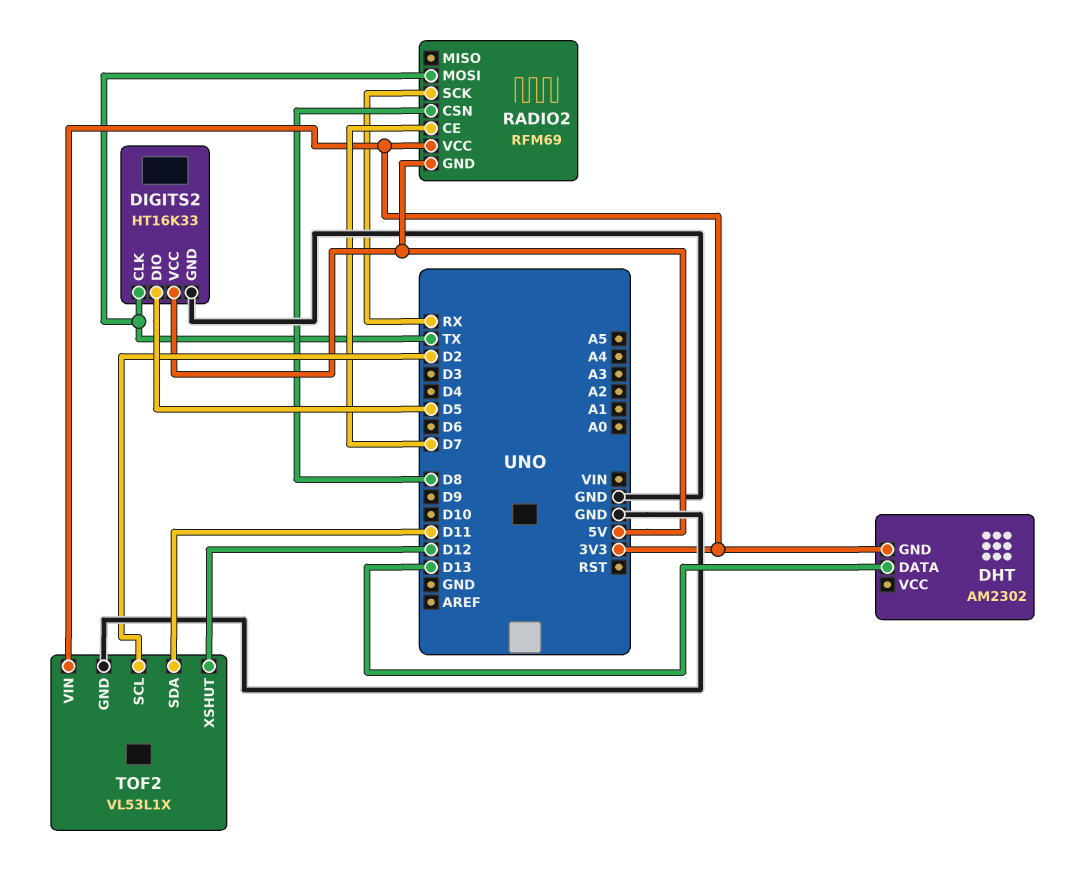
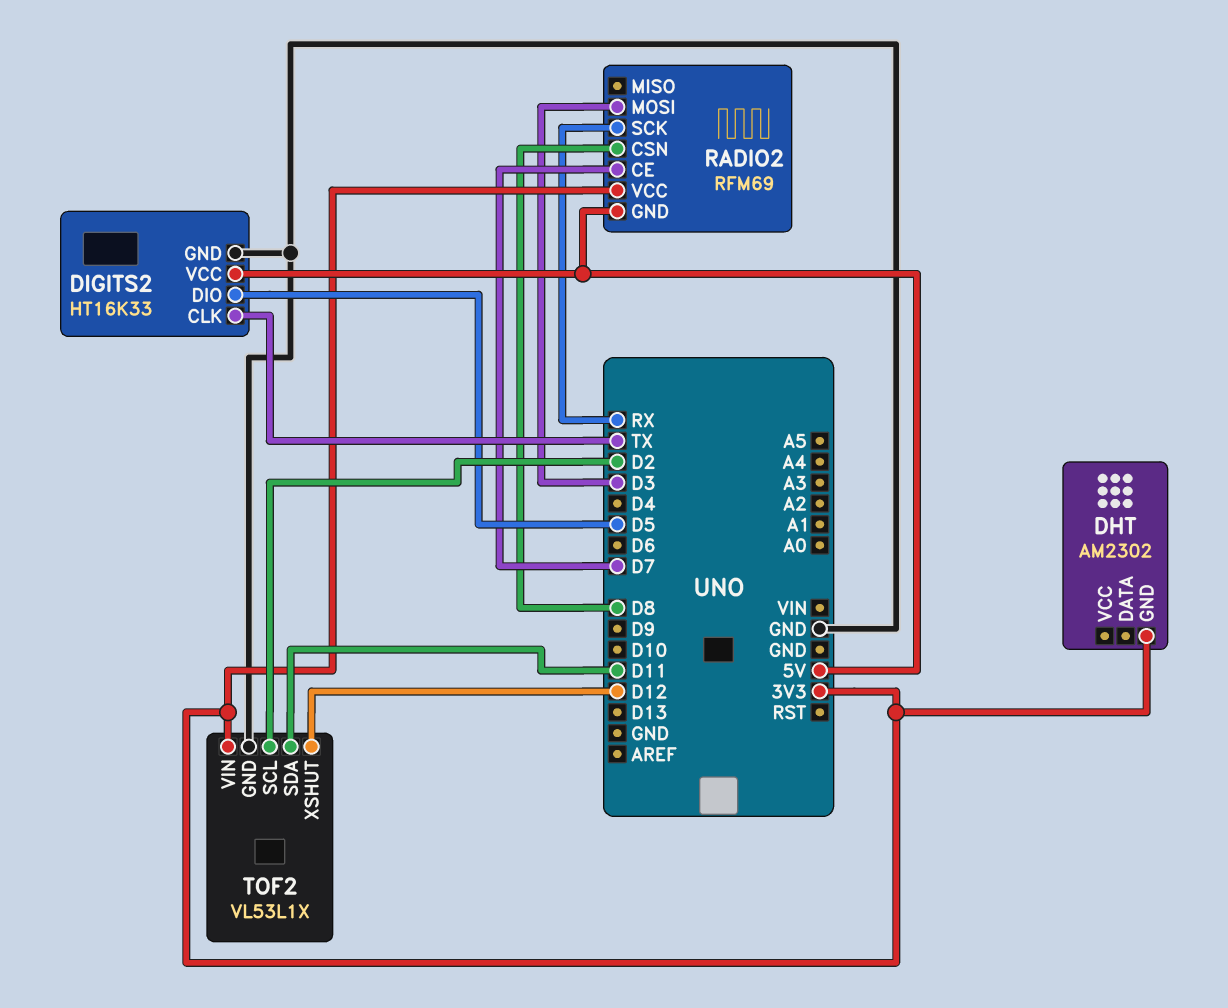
DHT pin DATA: D13 -> none
RADIO2 pin MOSI: TX -> D3

